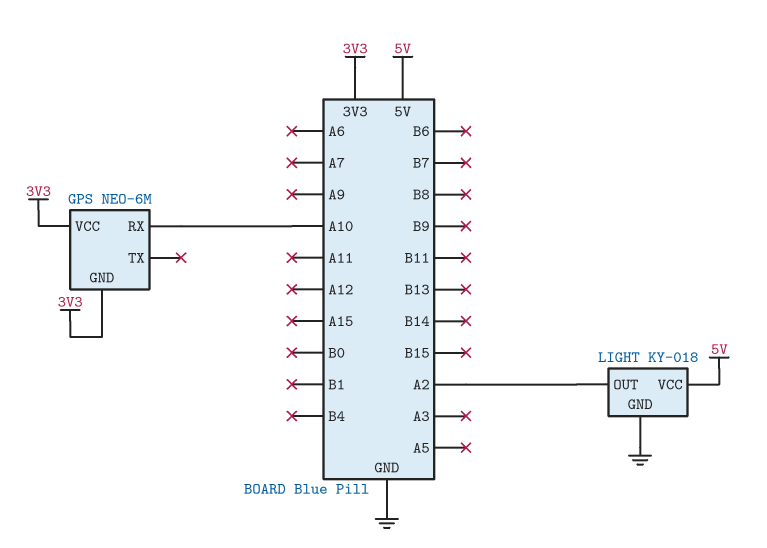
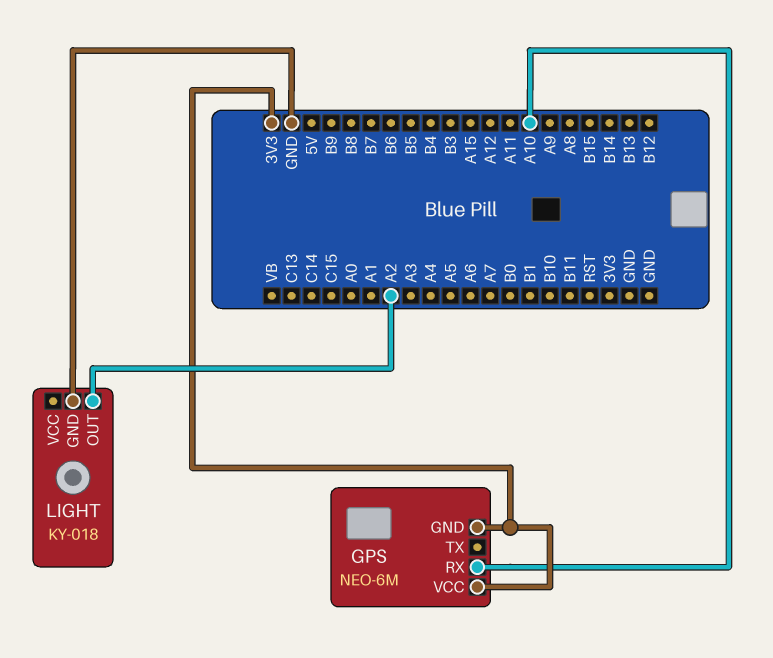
LIGHT pin VCC: 5V -> none

